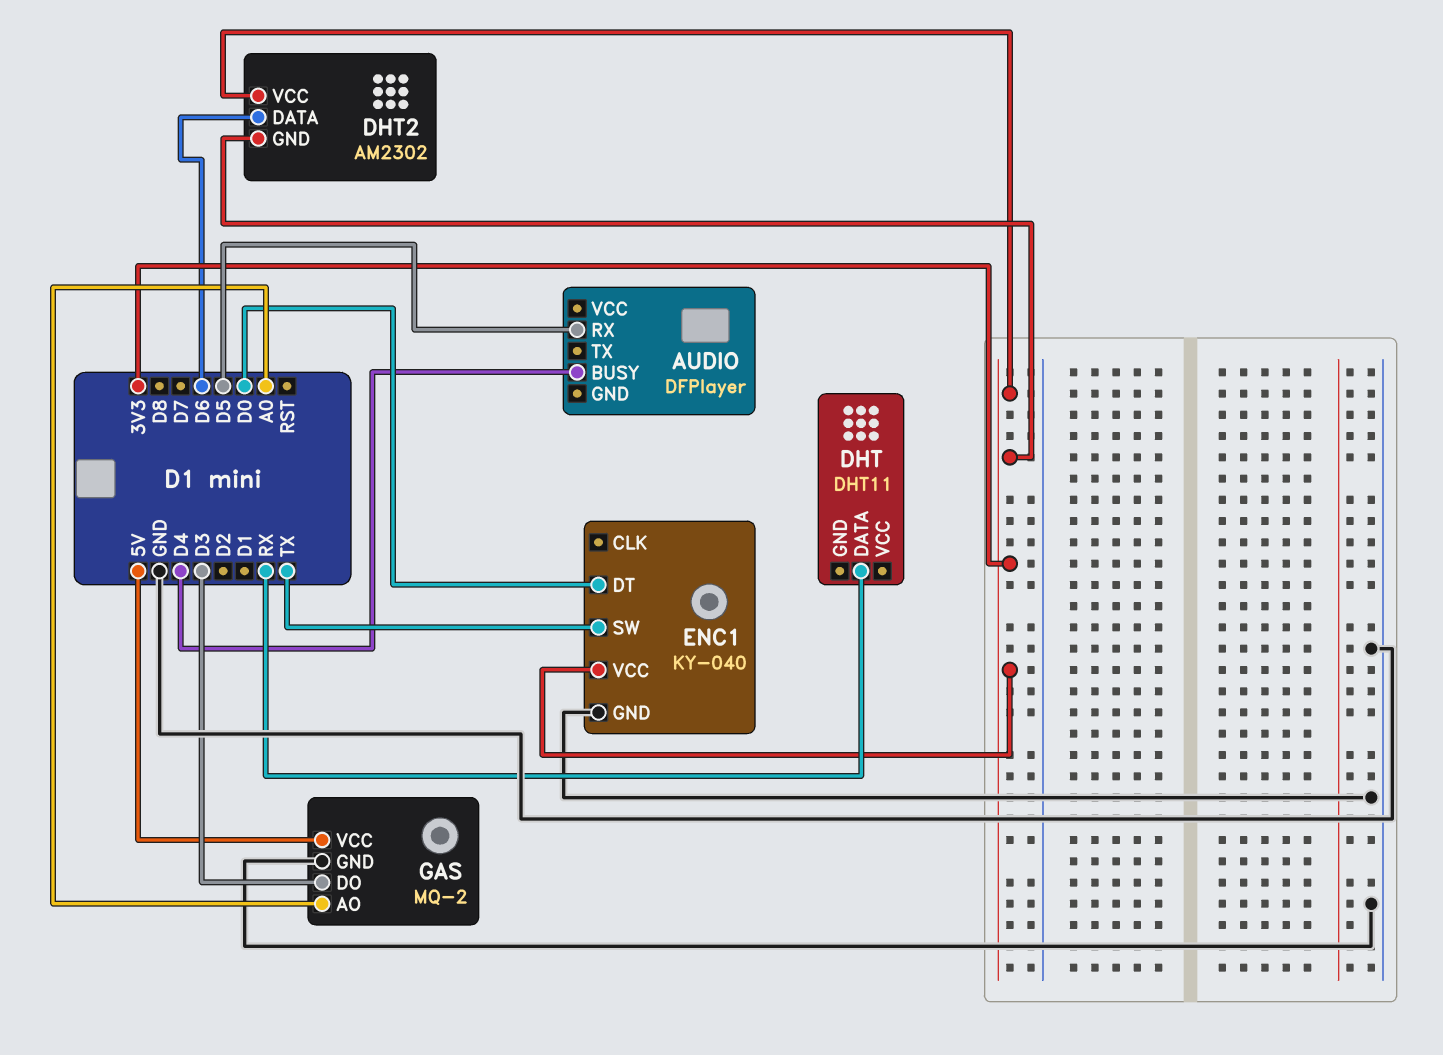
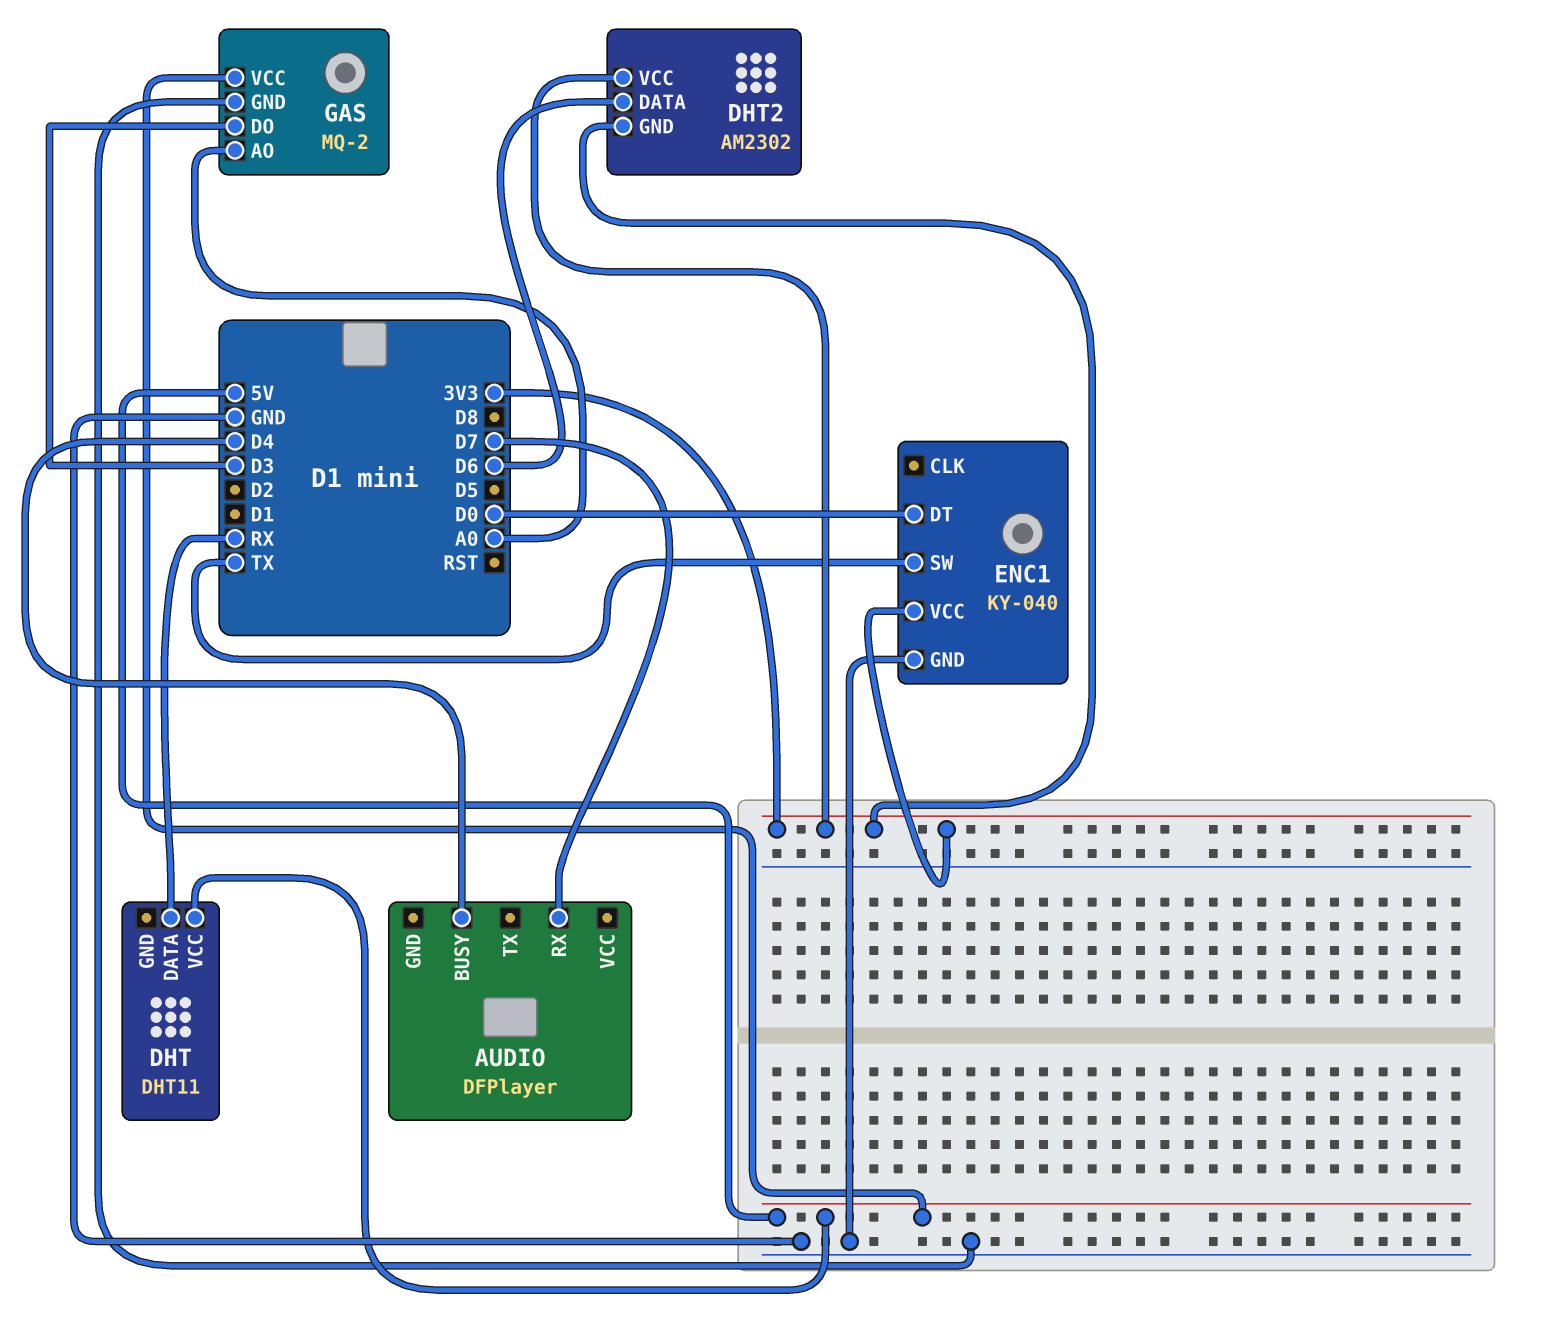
AUDIO pin RX: D5 -> D7
DHT pin VCC: none -> 5V

